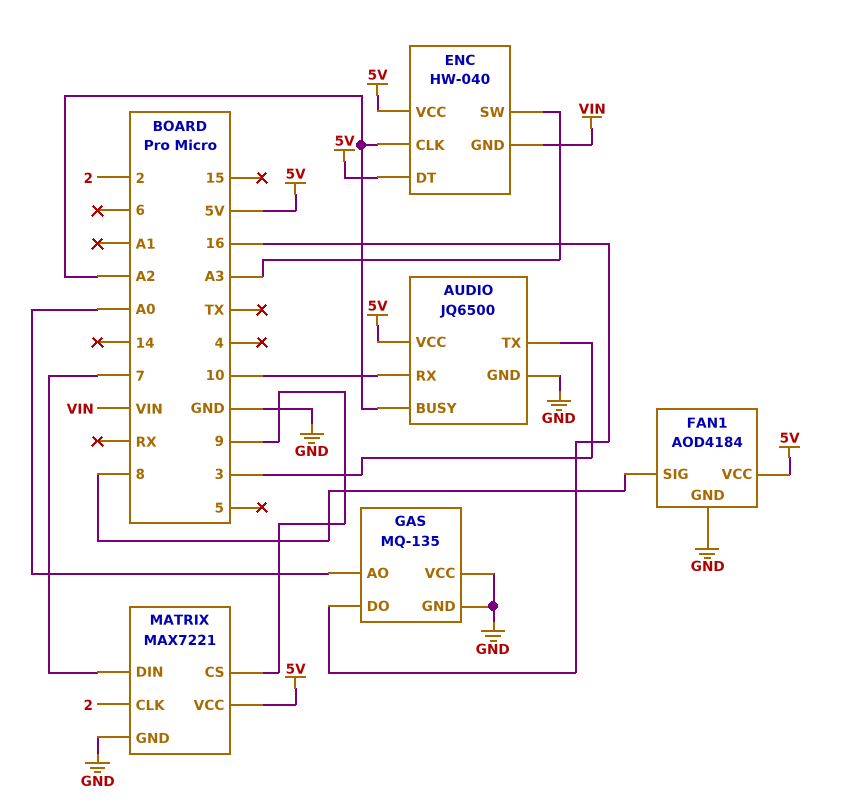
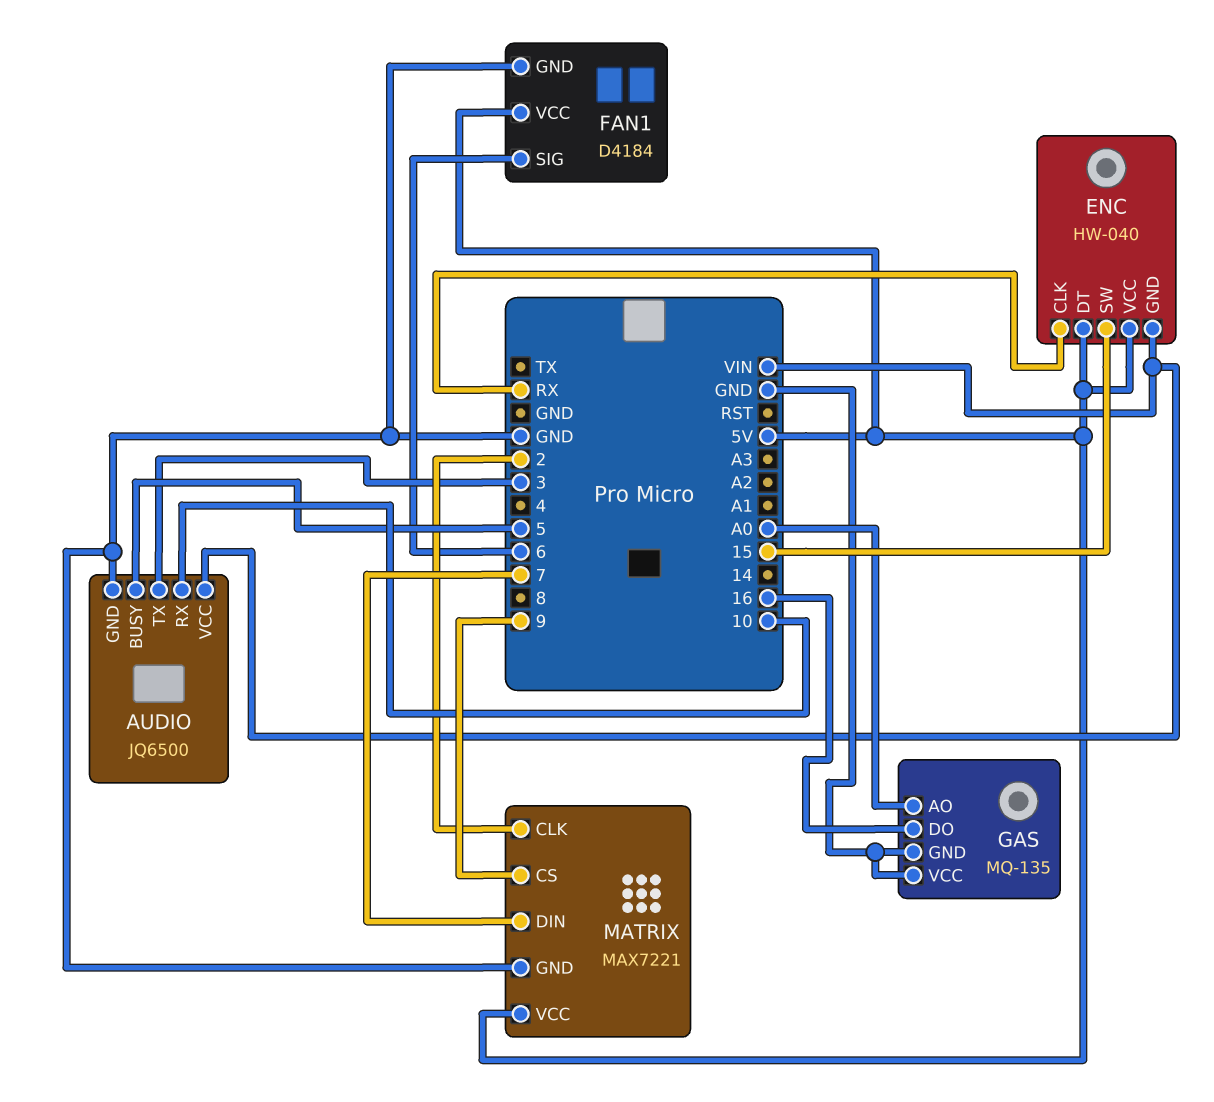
AUDIO pin BUSY: A2 -> 5
AUDIO pin VCC: 5V -> VIN
ENC pin CLK: A2 -> RX
ENC pin SW: A3 -> 15
FAN1: AOD4184 -> D4184
FAN1 pin SIG: 8 -> 6

